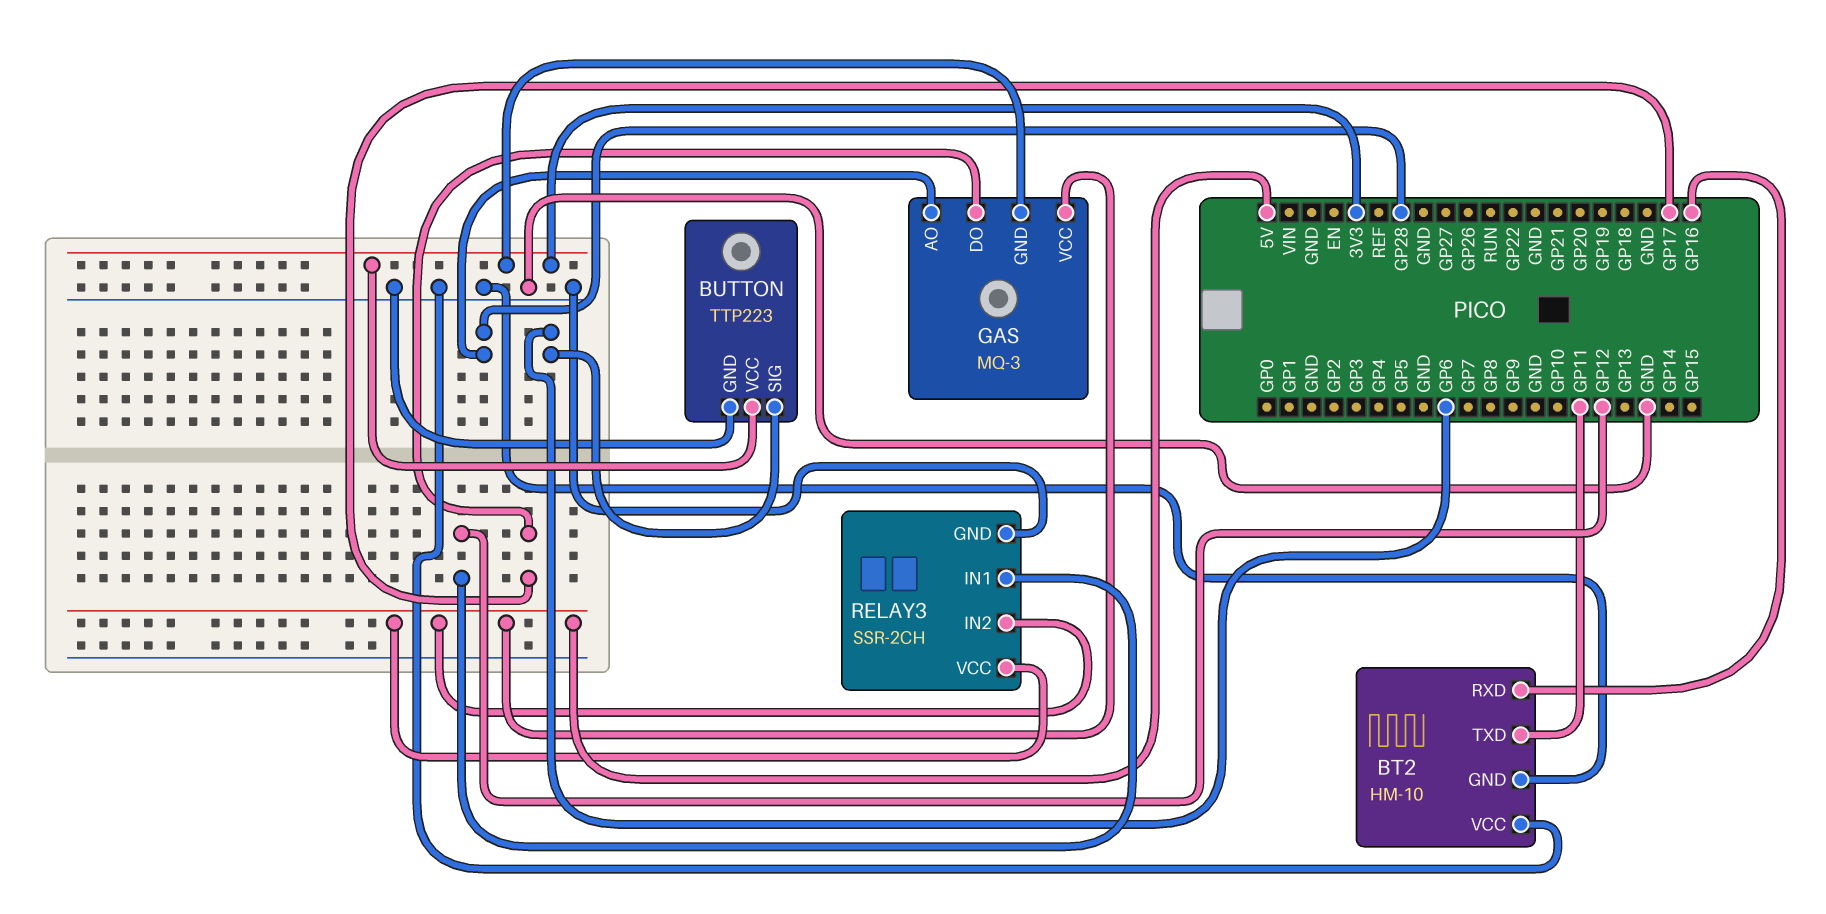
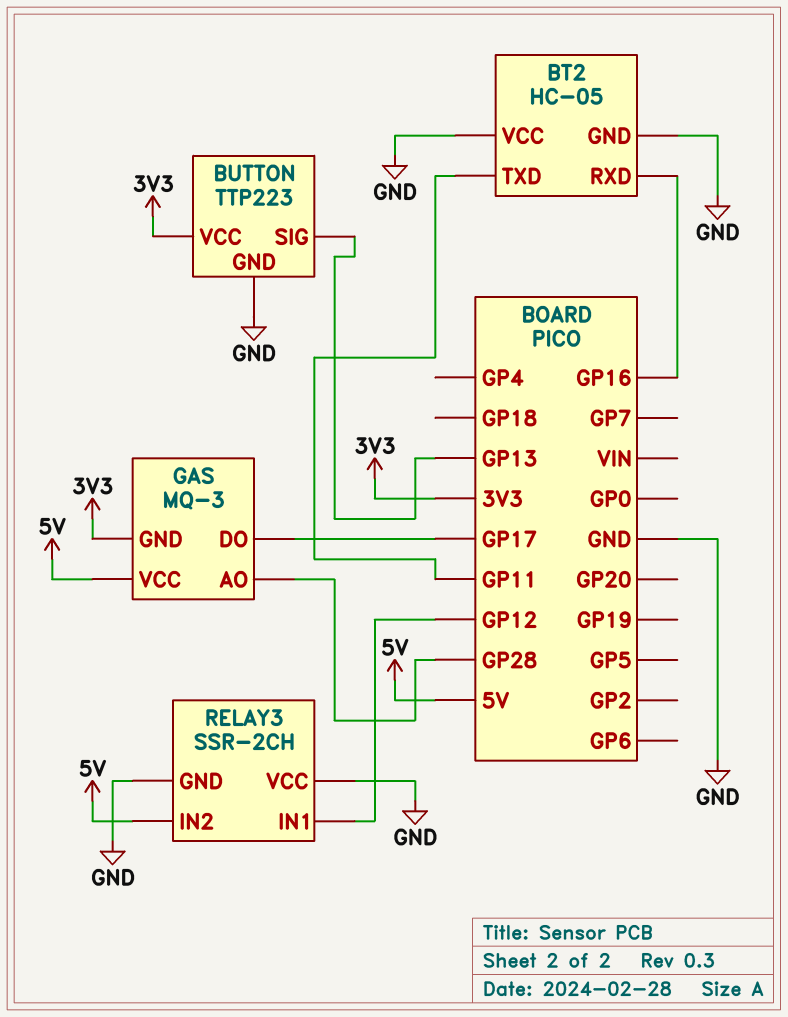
BT2: HM-10 -> HC-05
BUTTON pin SIG: GP6 -> GP13
RELAY3 pin VCC: 5V -> GND

